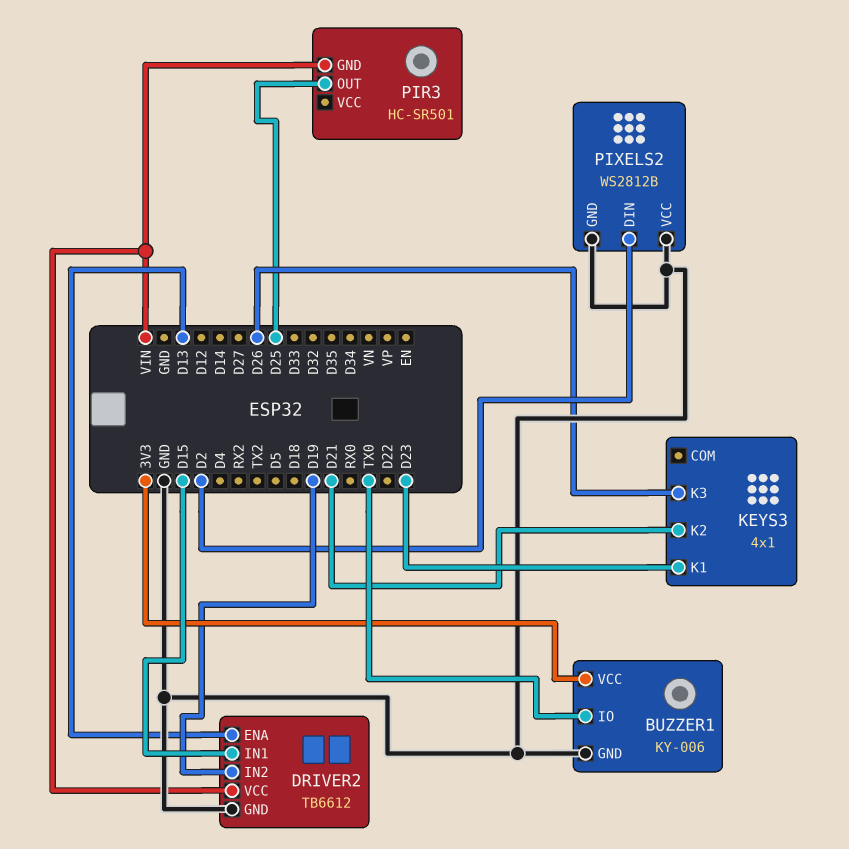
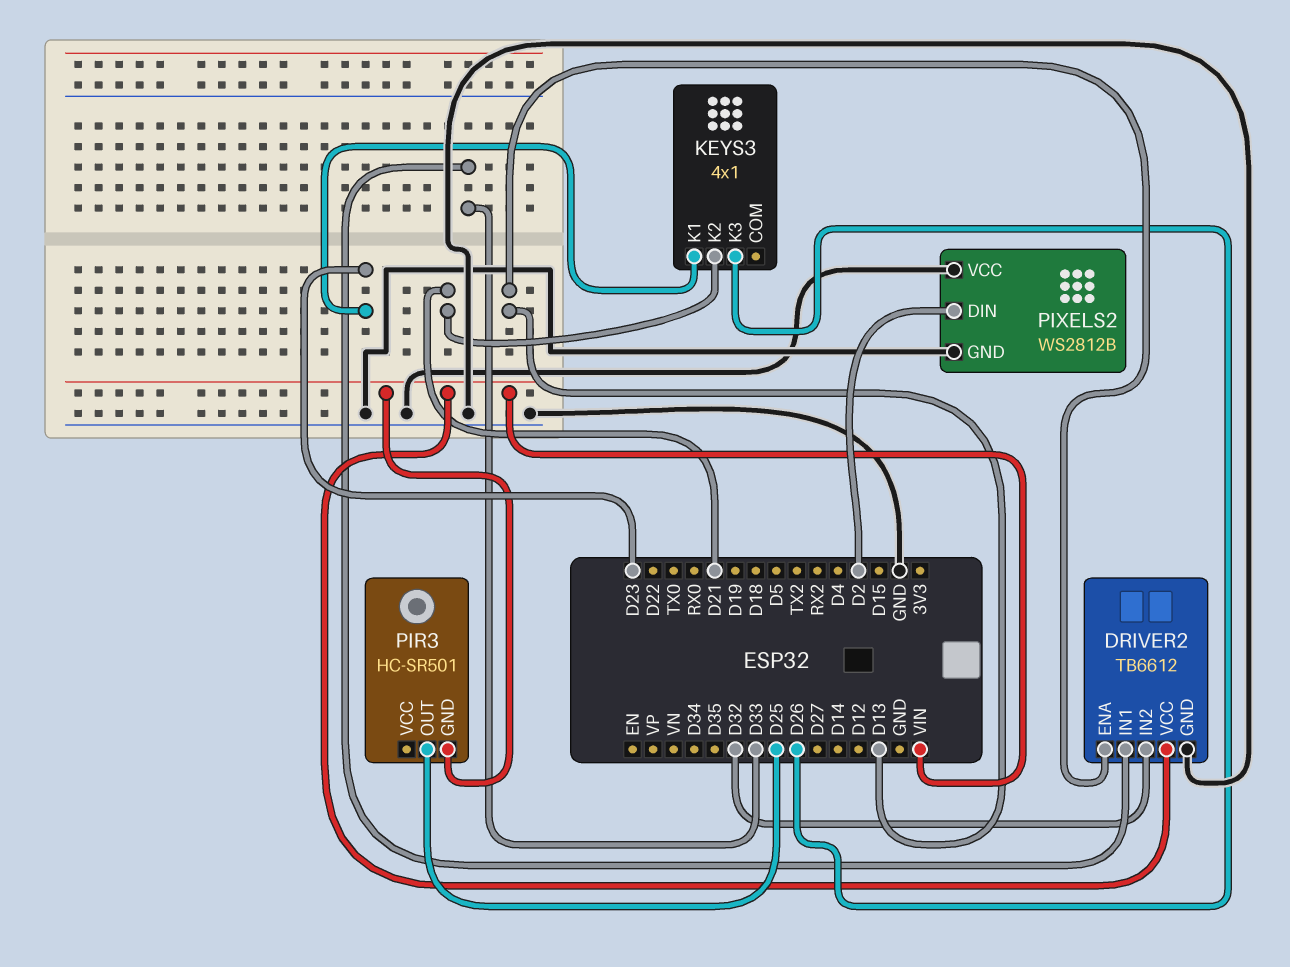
BUZZER1: KY-006 -> none
BUZZER1 pin GND: GND -> none
BUZZER1 pin IO: TX0 -> none
BUZZER1 pin VCC: 3V3 -> none
DRIVER2 pin IN1: D15 -> D33
DRIVER2 pin IN2: D19 -> D32

